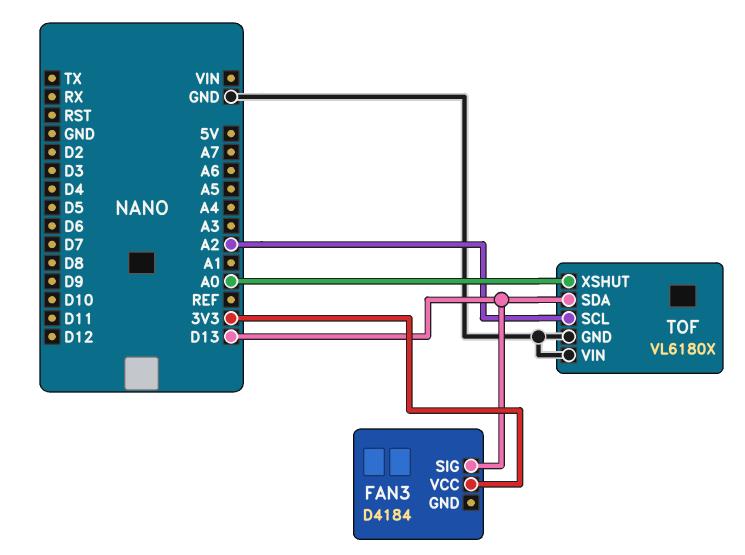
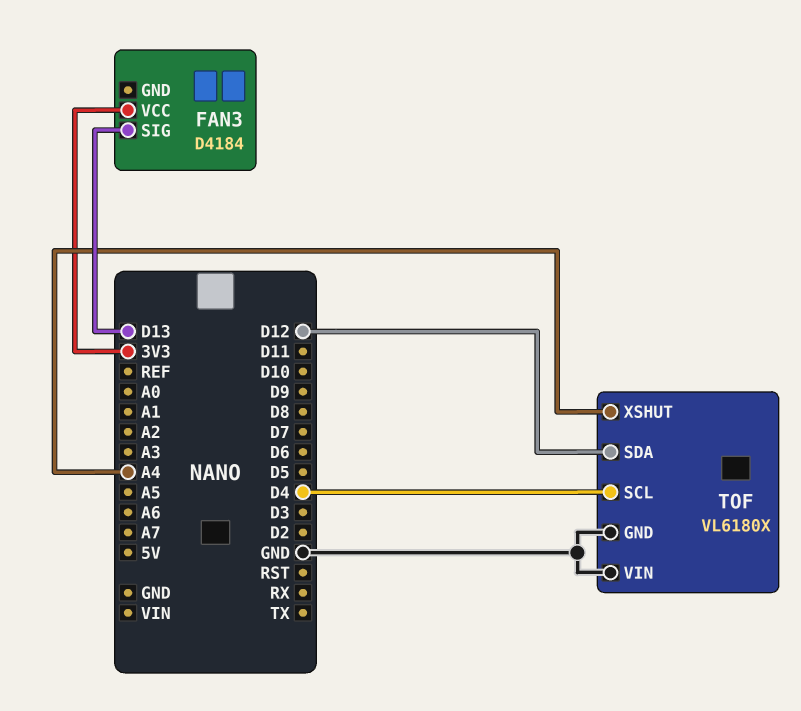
TOF pin SCL: A2 -> D4
TOF pin SDA: D13 -> D12
TOF pin XSHUT: A0 -> A4

